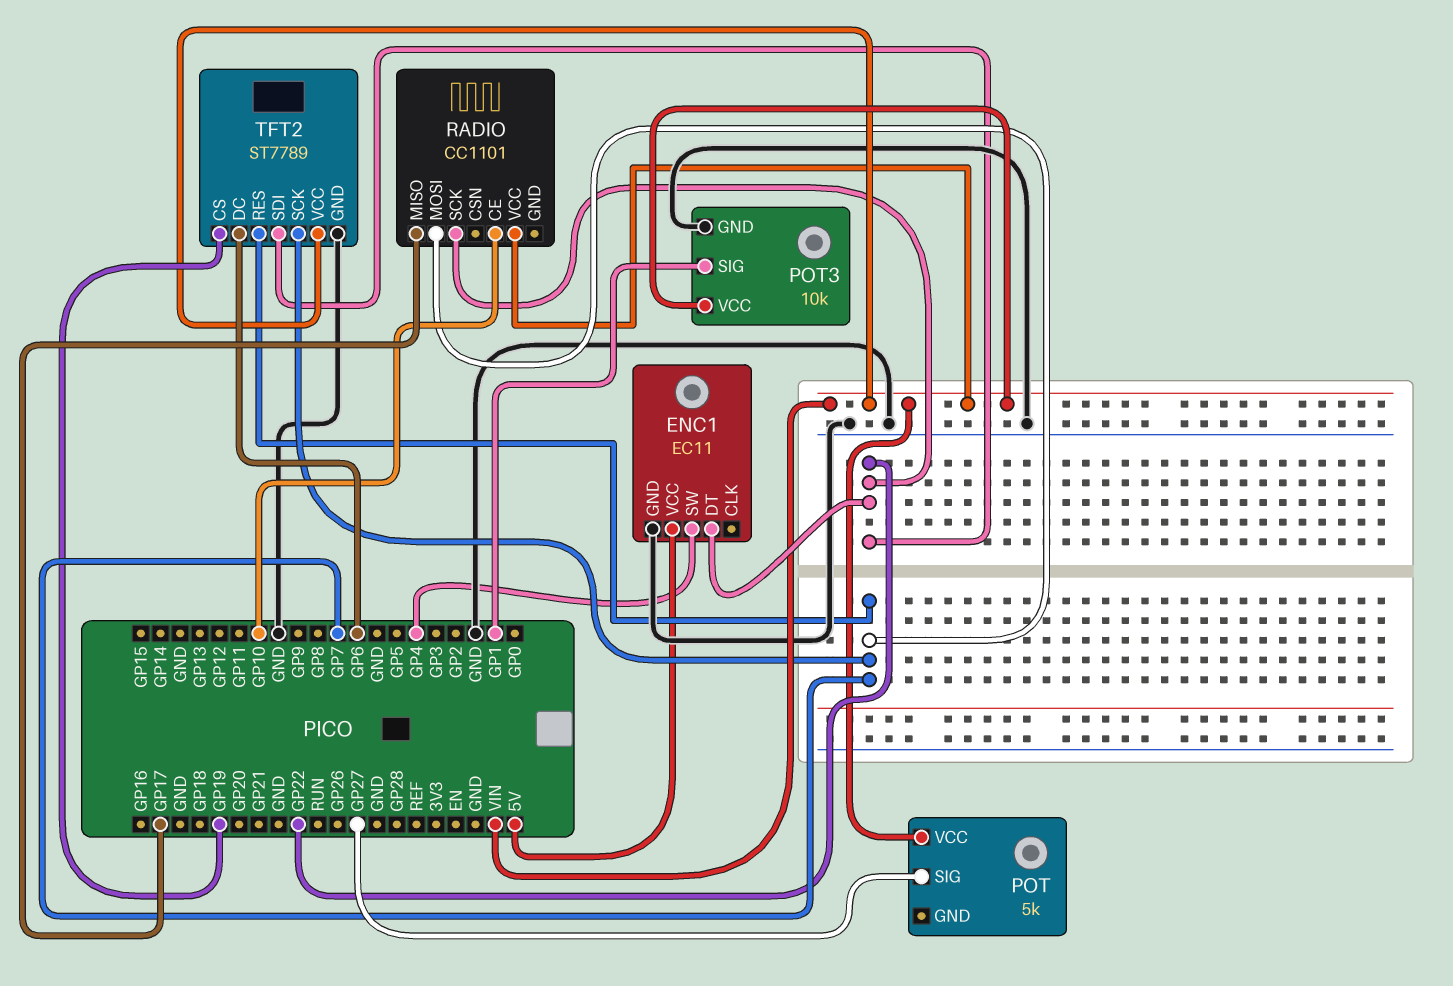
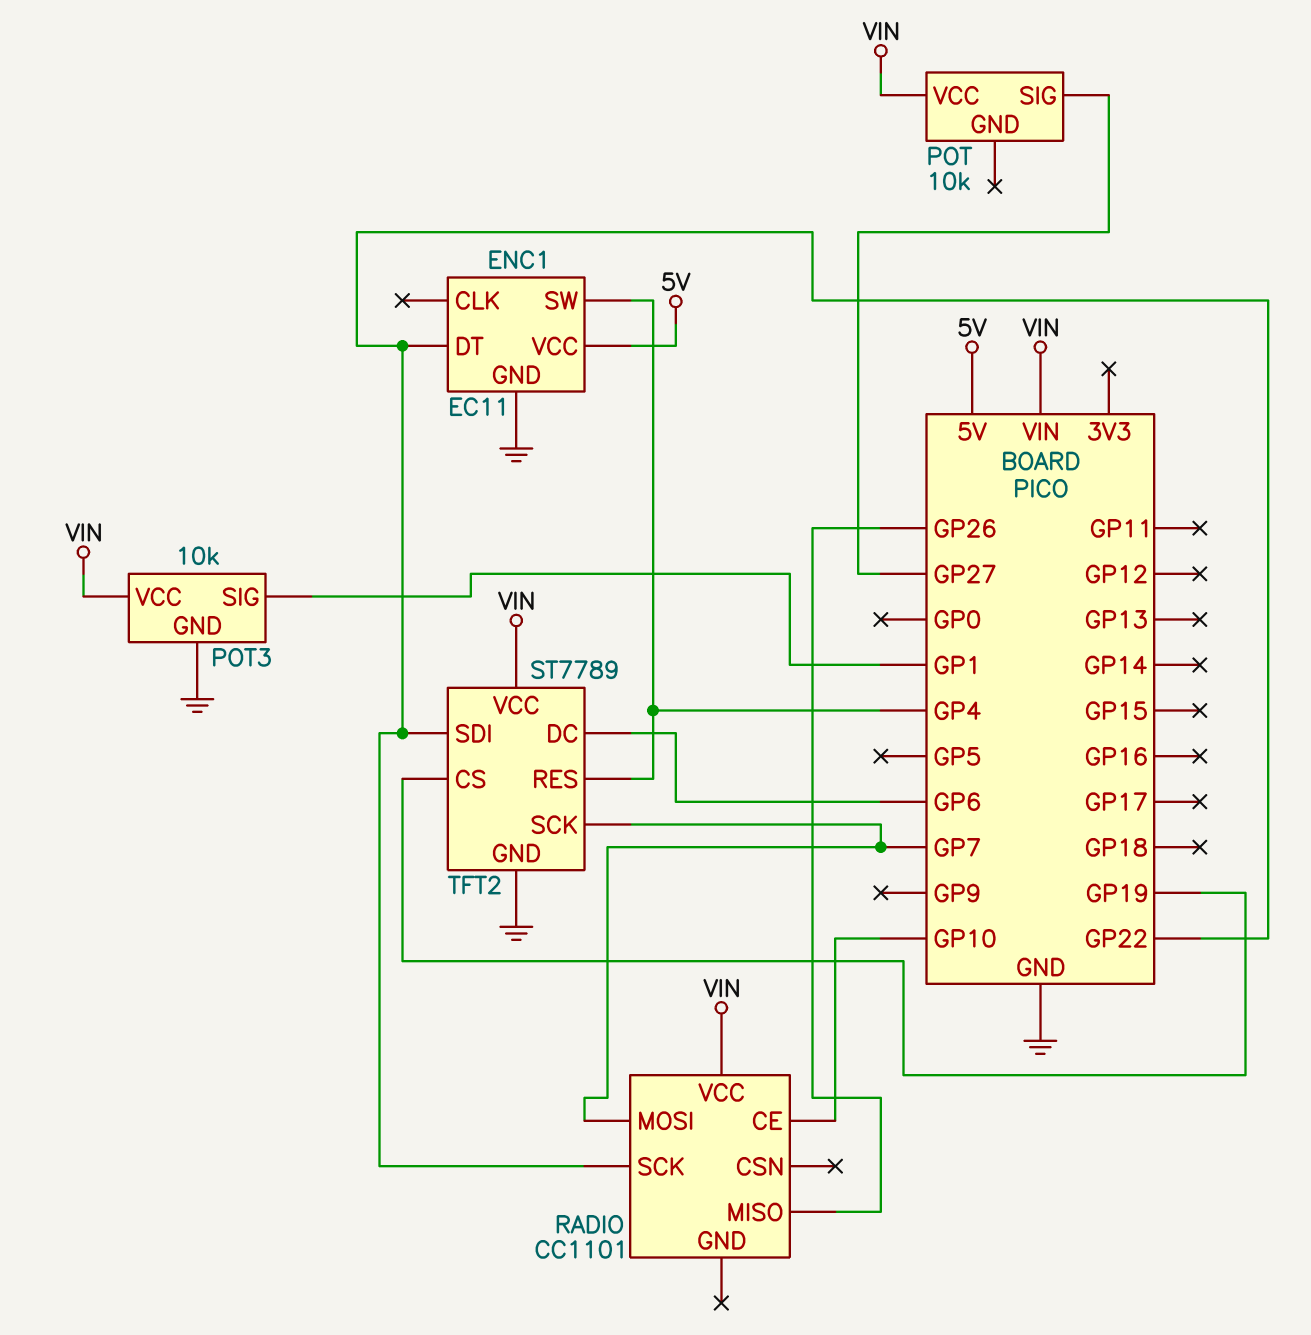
POT: 5k -> 10k
RADIO pin MISO: GP17 -> GP26
TFT2 pin RES: GP7 -> GP4

